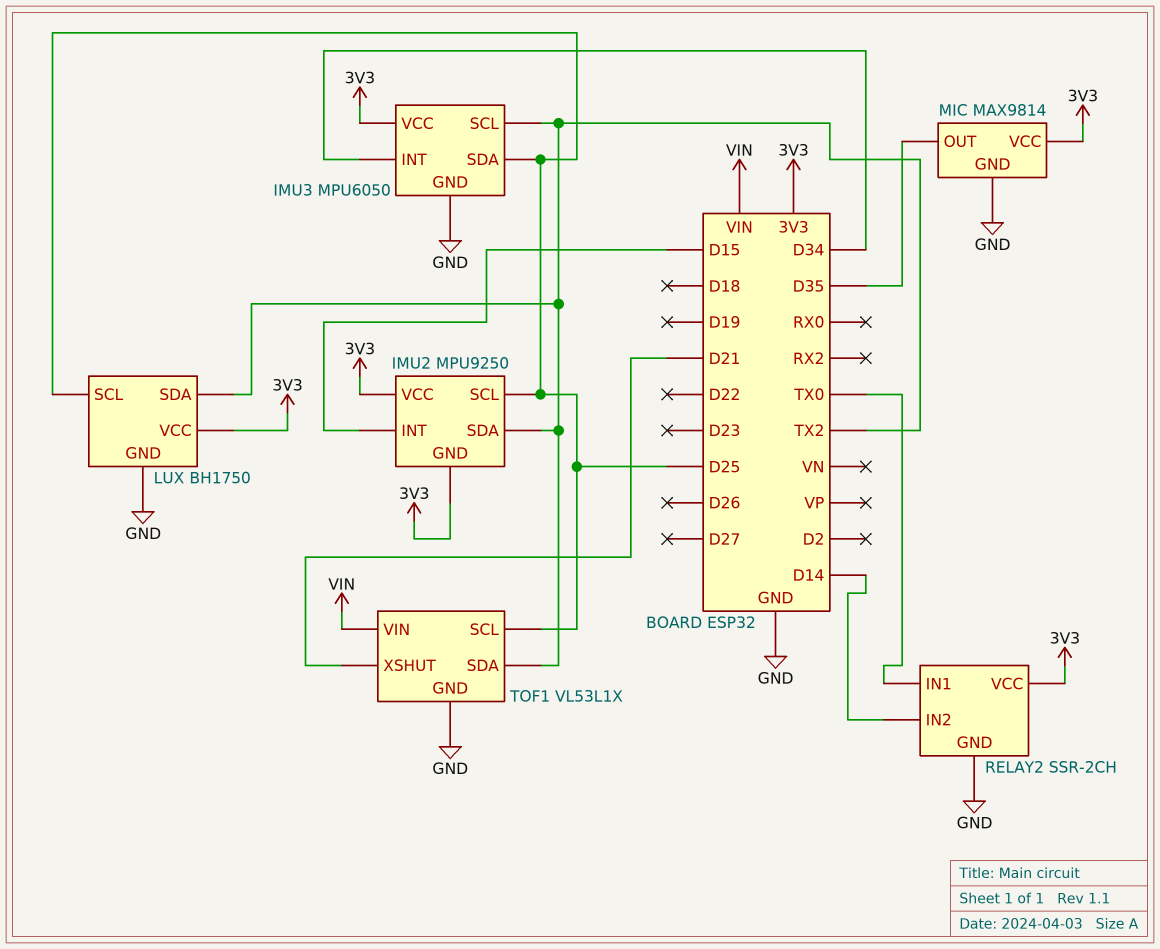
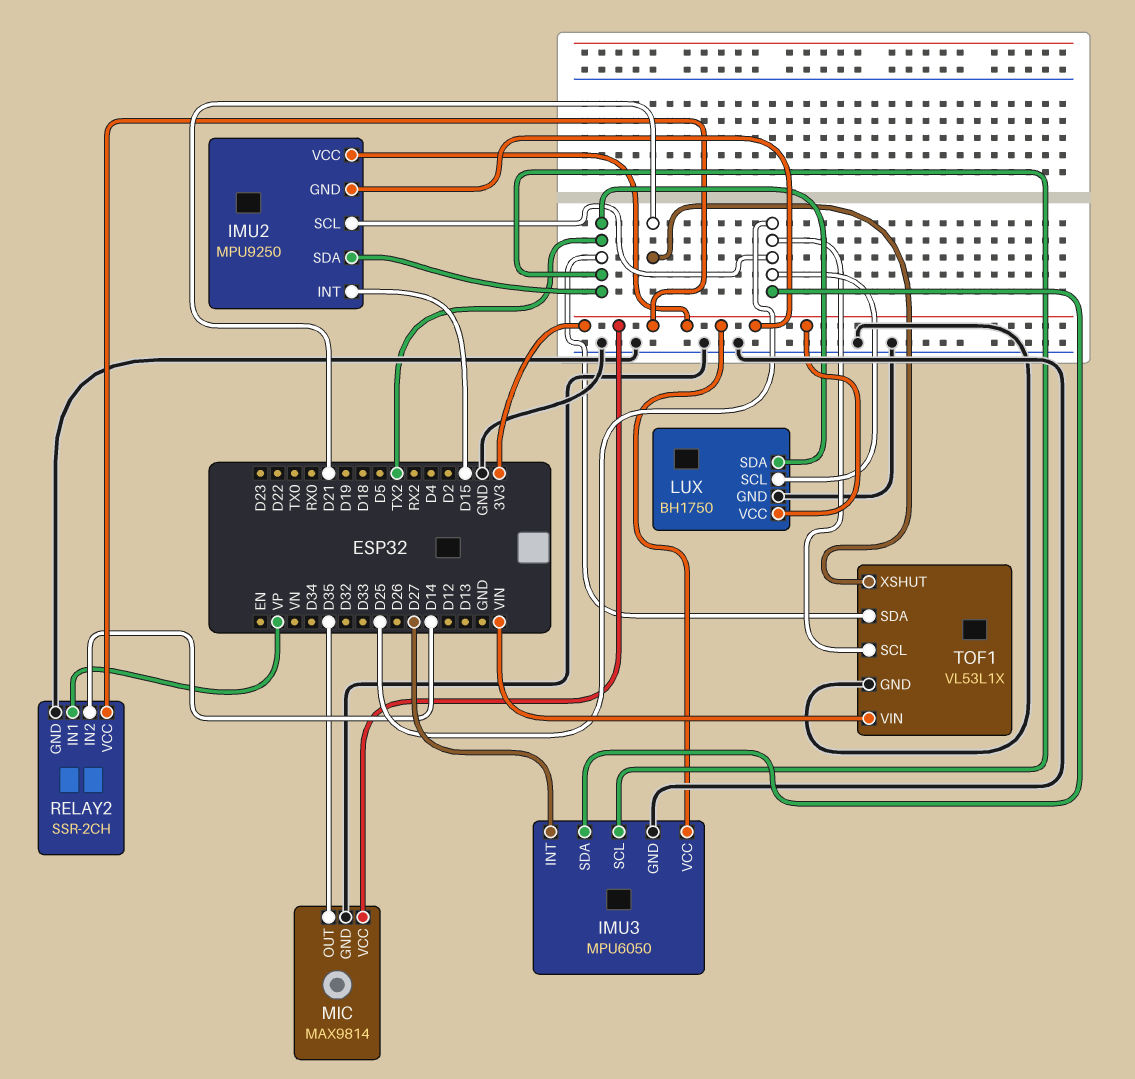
IMU3 pin INT: D34 -> D27
RELAY2 pin IN1: TX0 -> VP

